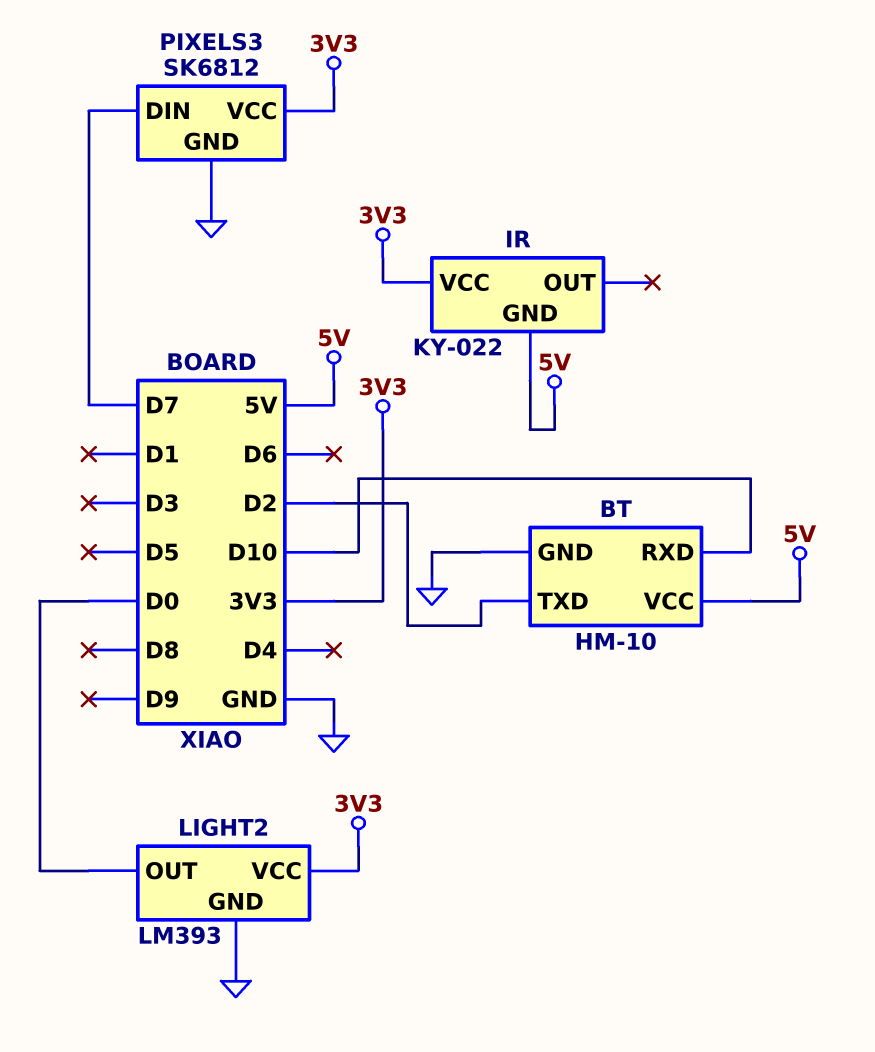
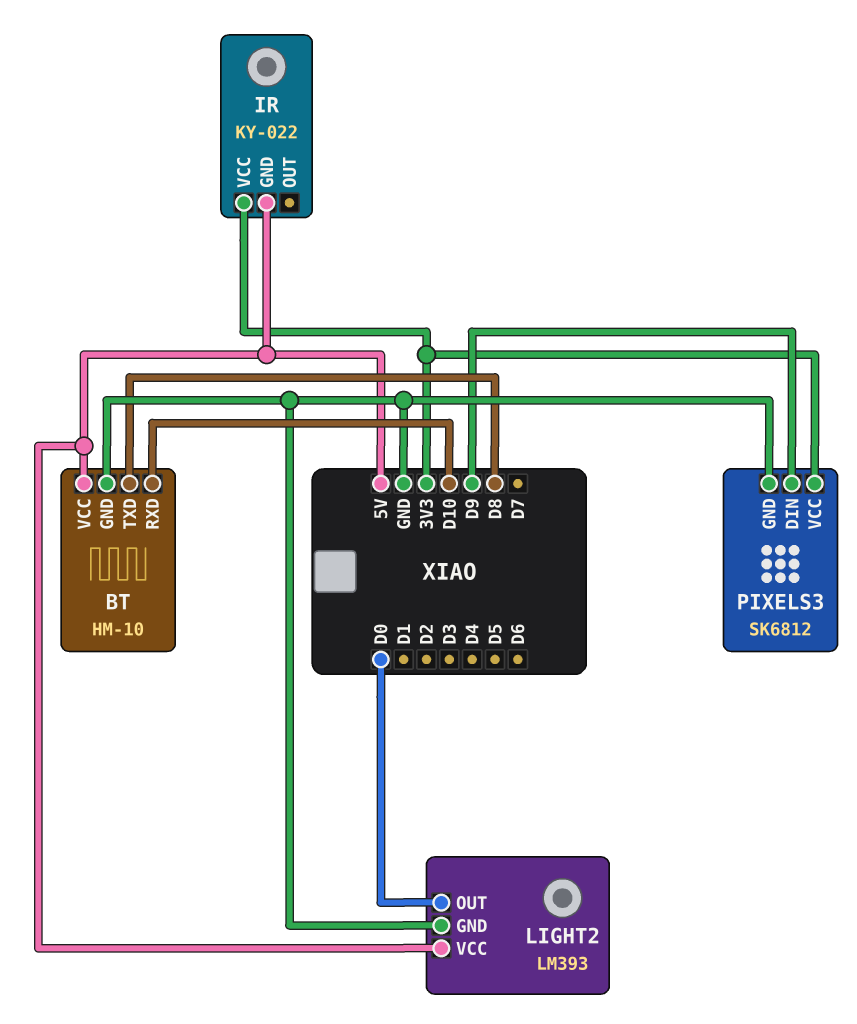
BT pin TXD: D2 -> D8
LIGHT2 pin VCC: 3V3 -> 5V
PIXELS3 pin DIN: D7 -> D9

